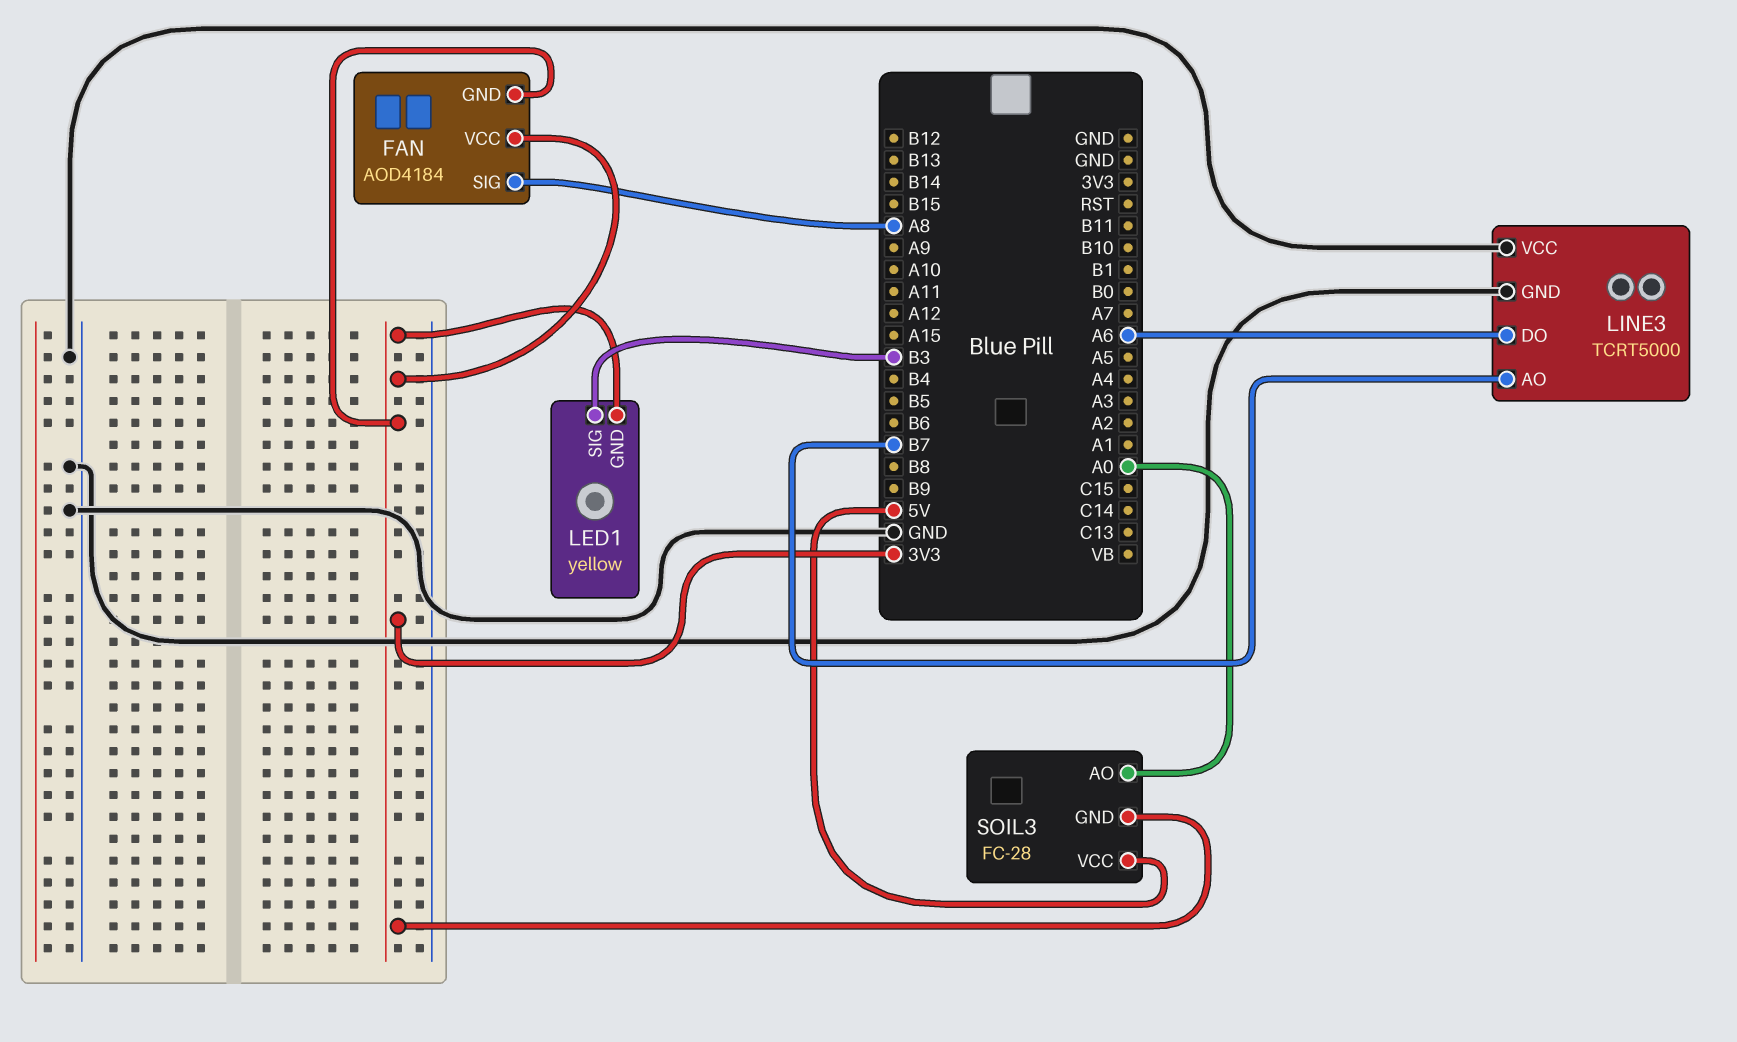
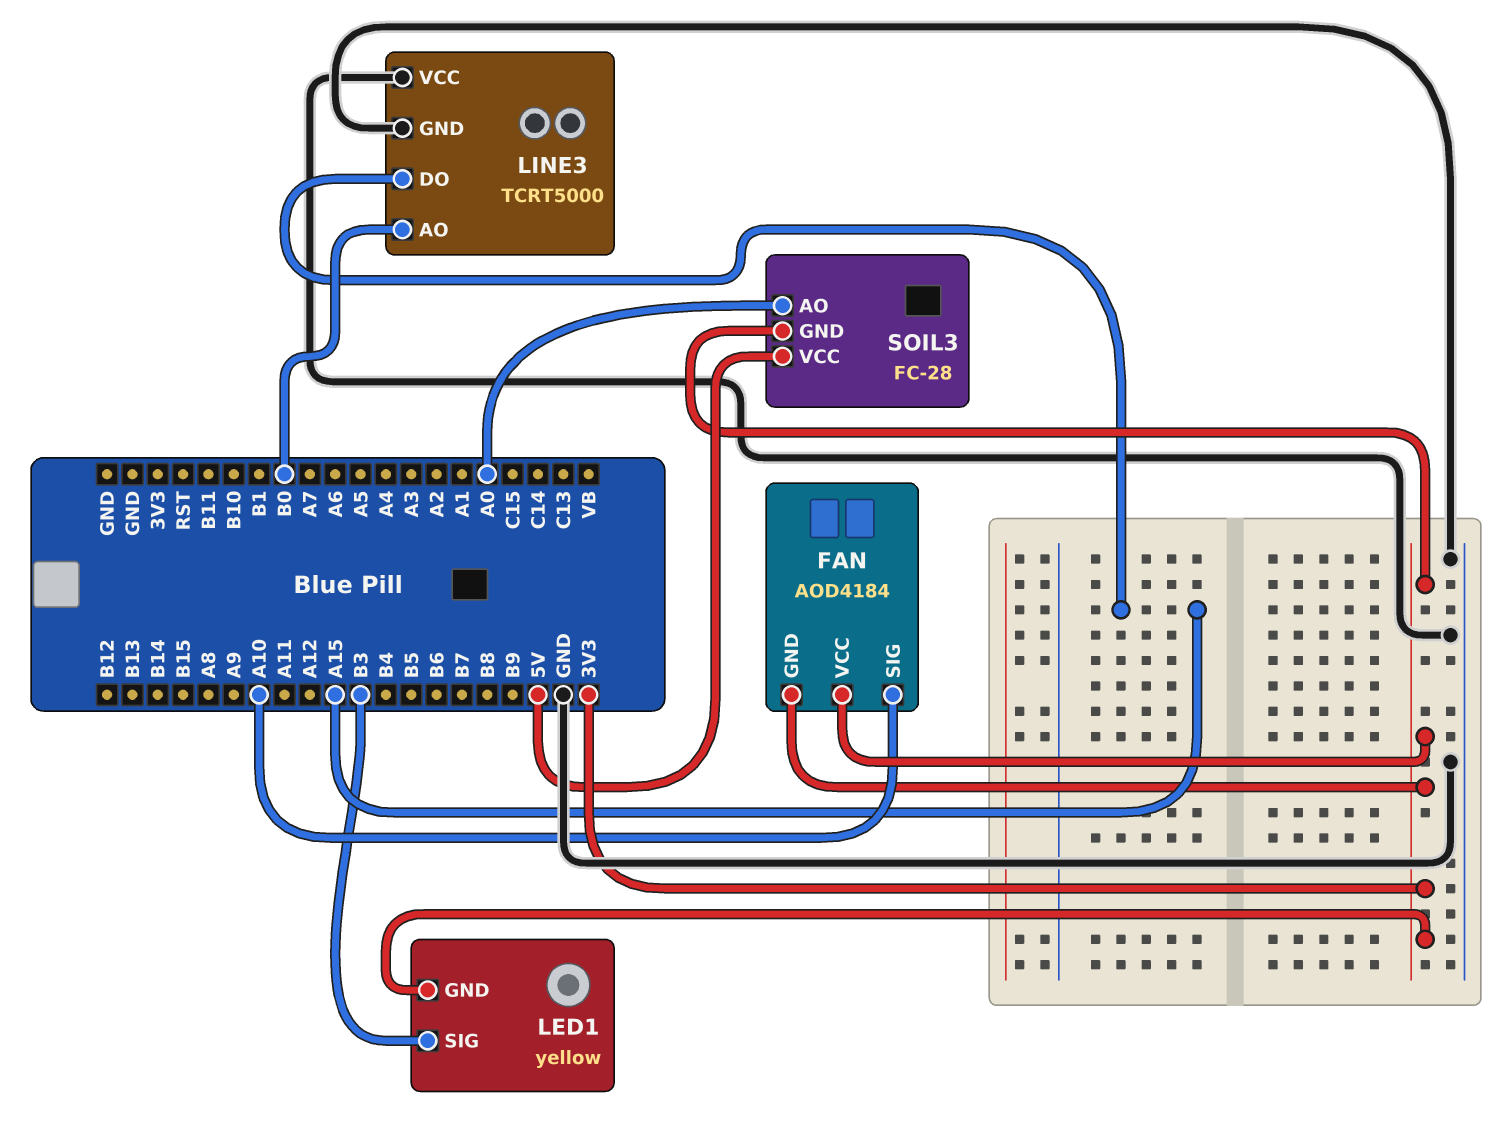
FAN pin SIG: A8 -> A10
LINE3 pin AO: B7 -> B0
LINE3 pin DO: A6 -> A15

